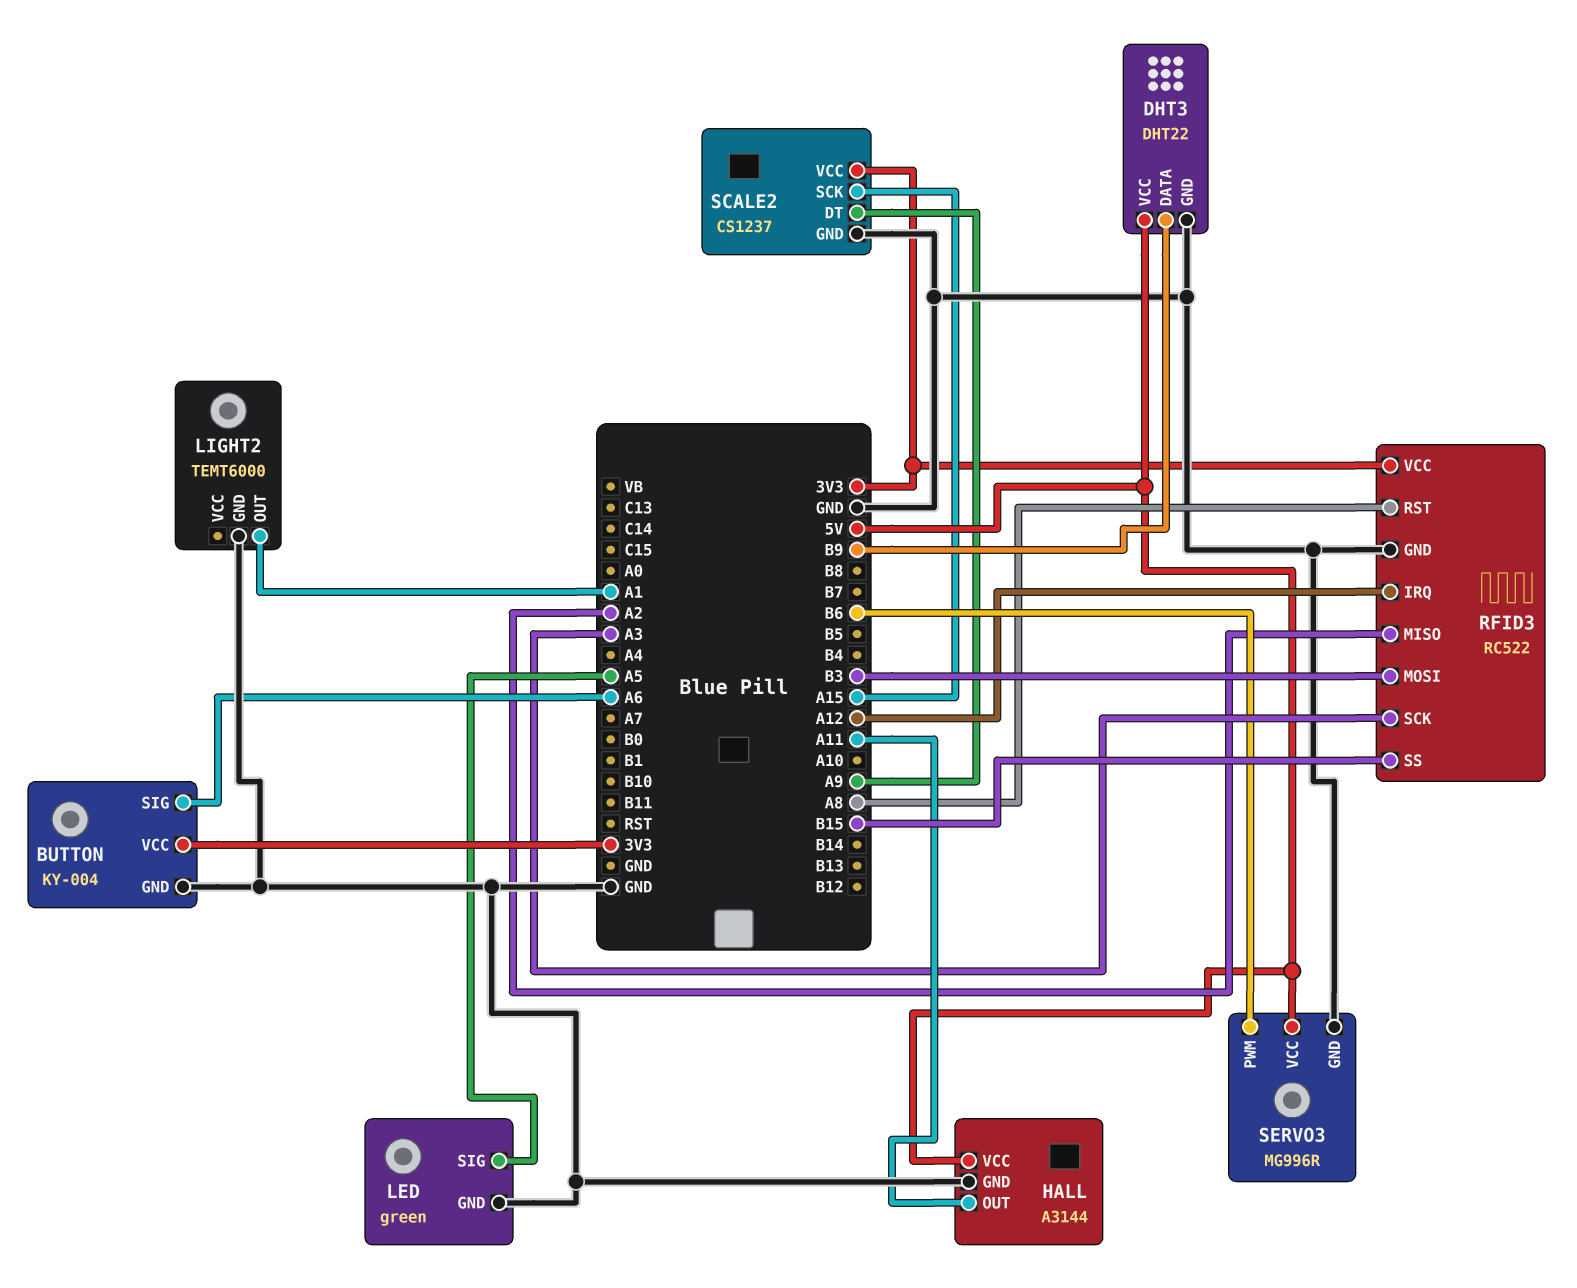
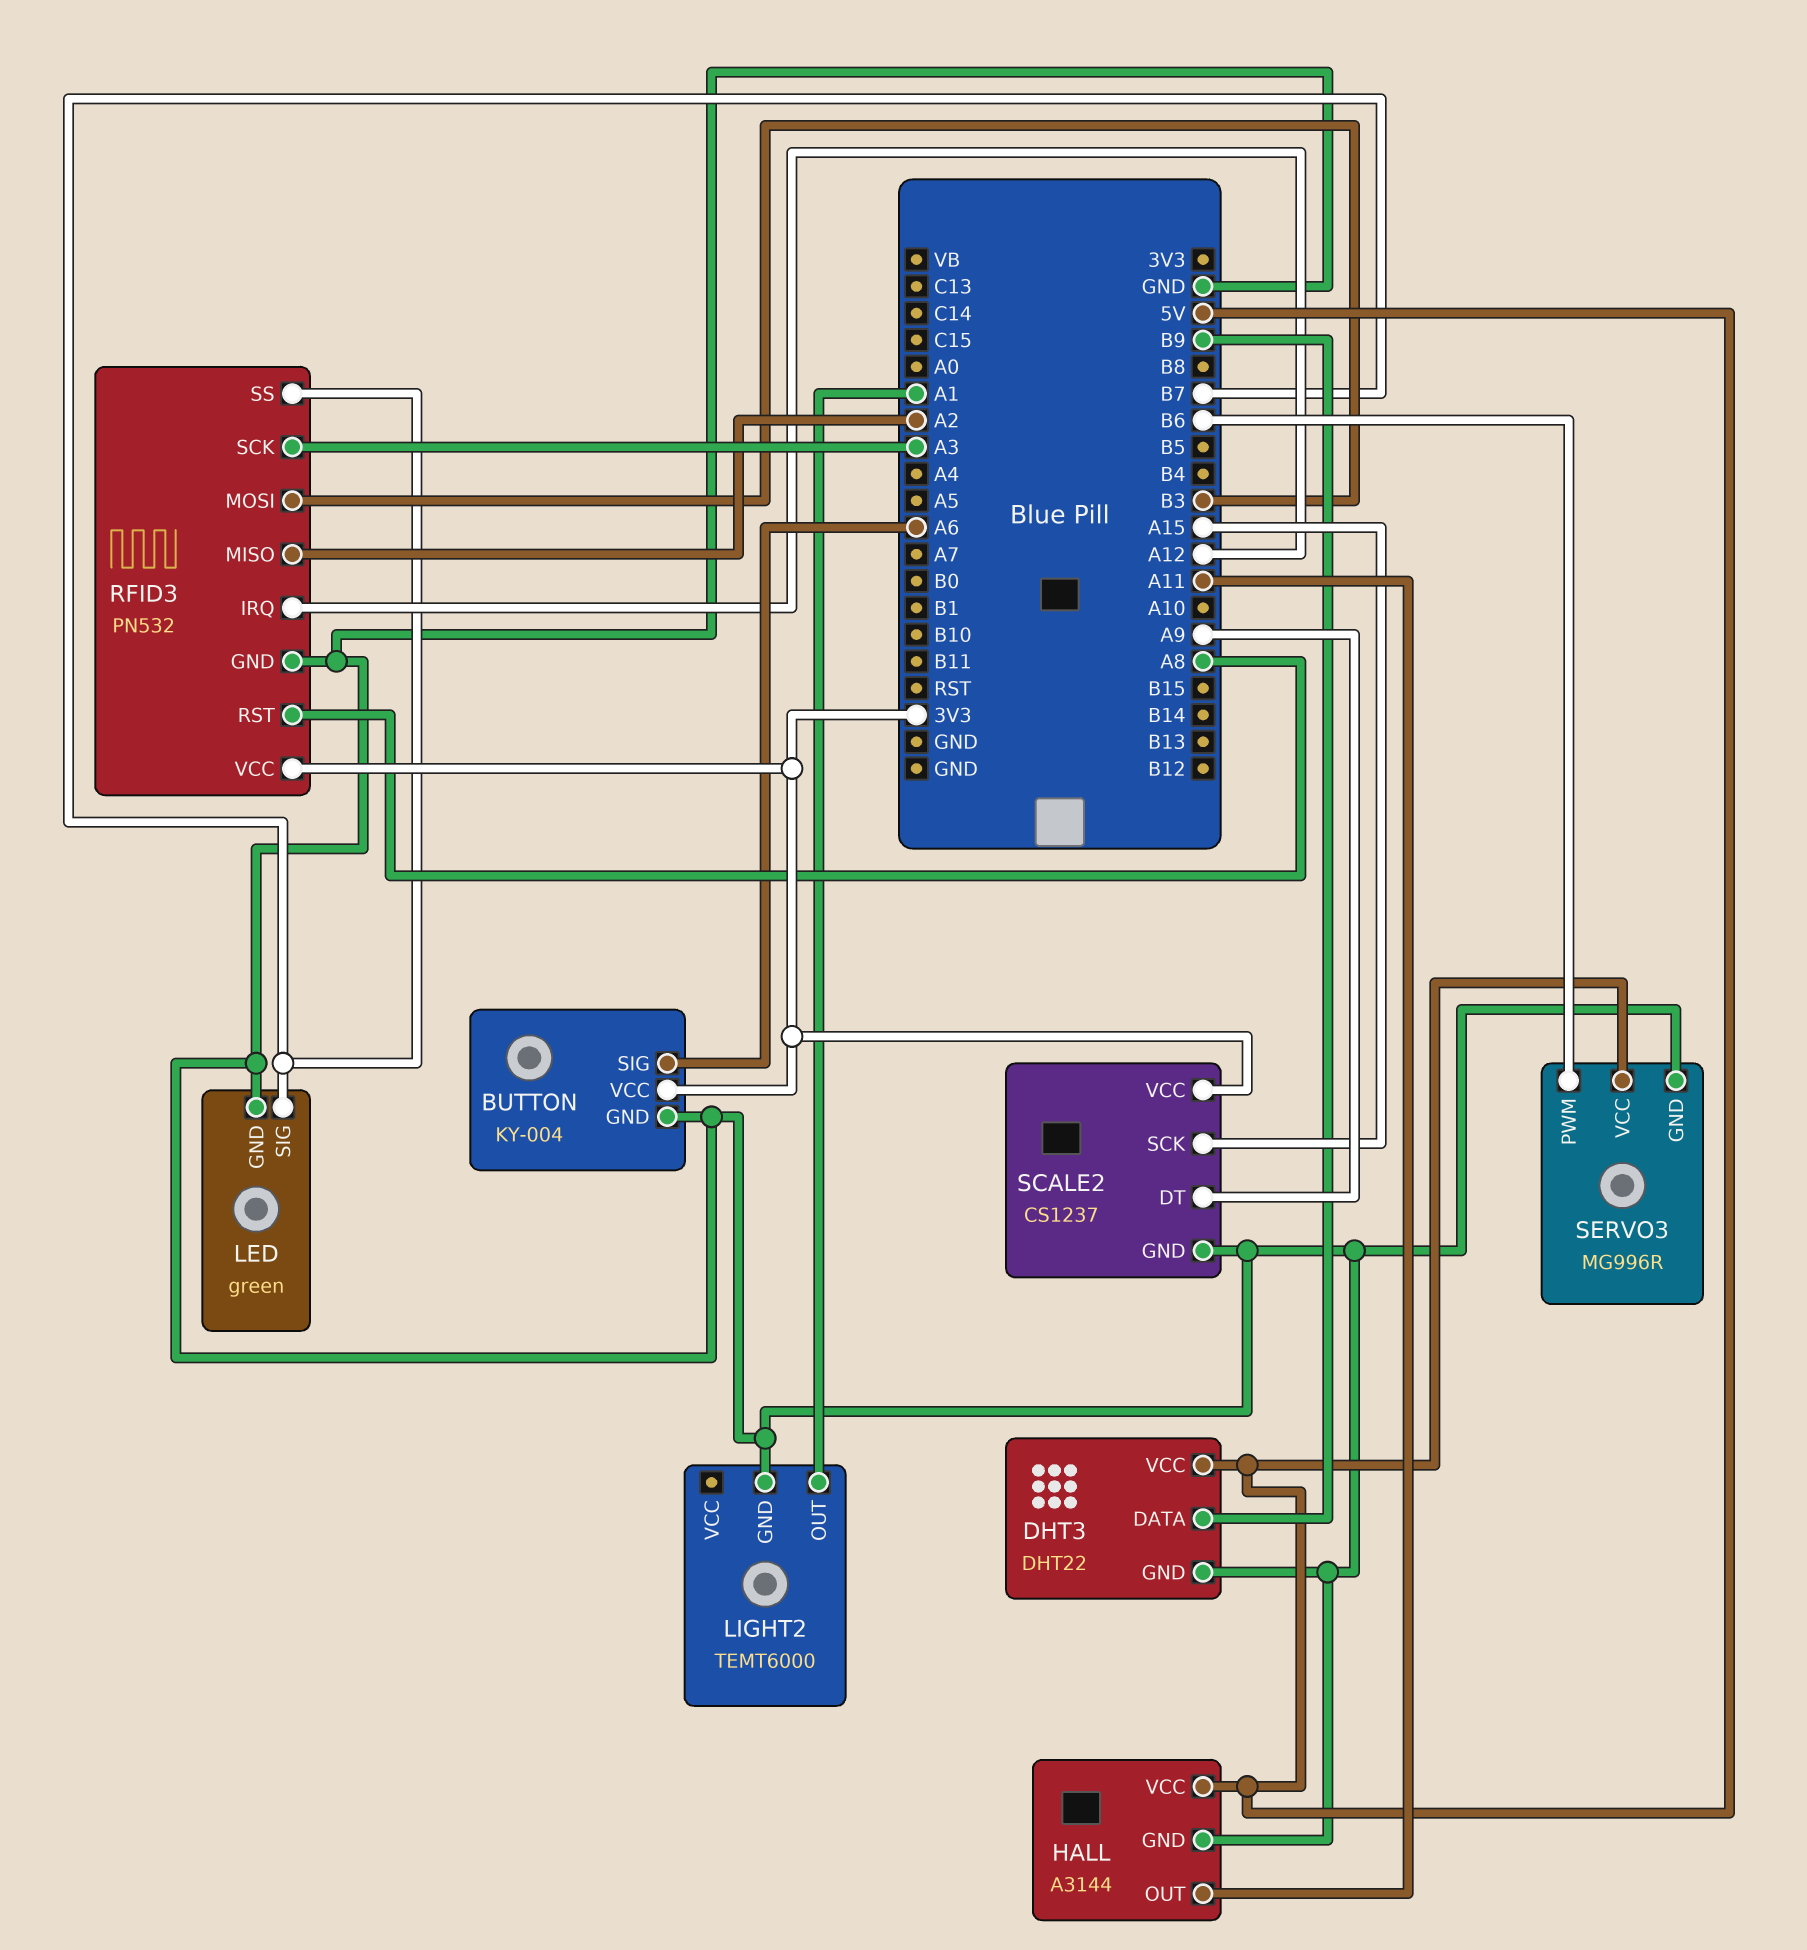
LED pin SIG: A5 -> B7
RFID3: RC522 -> PN532
RFID3 pin SS: B15 -> B7

